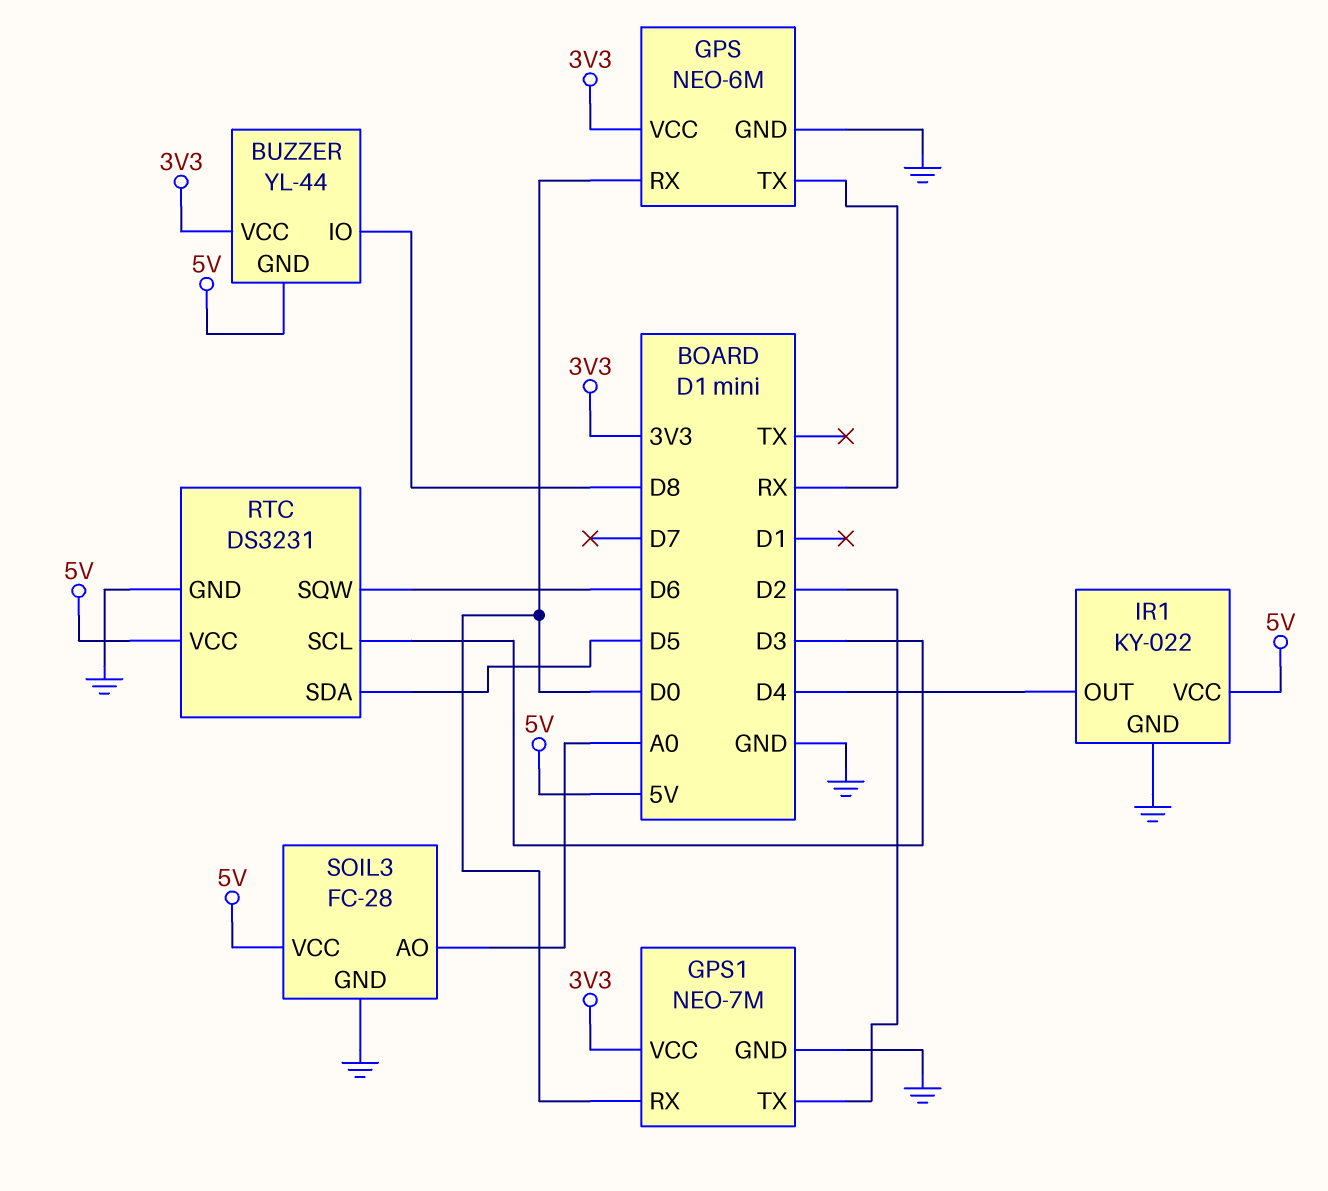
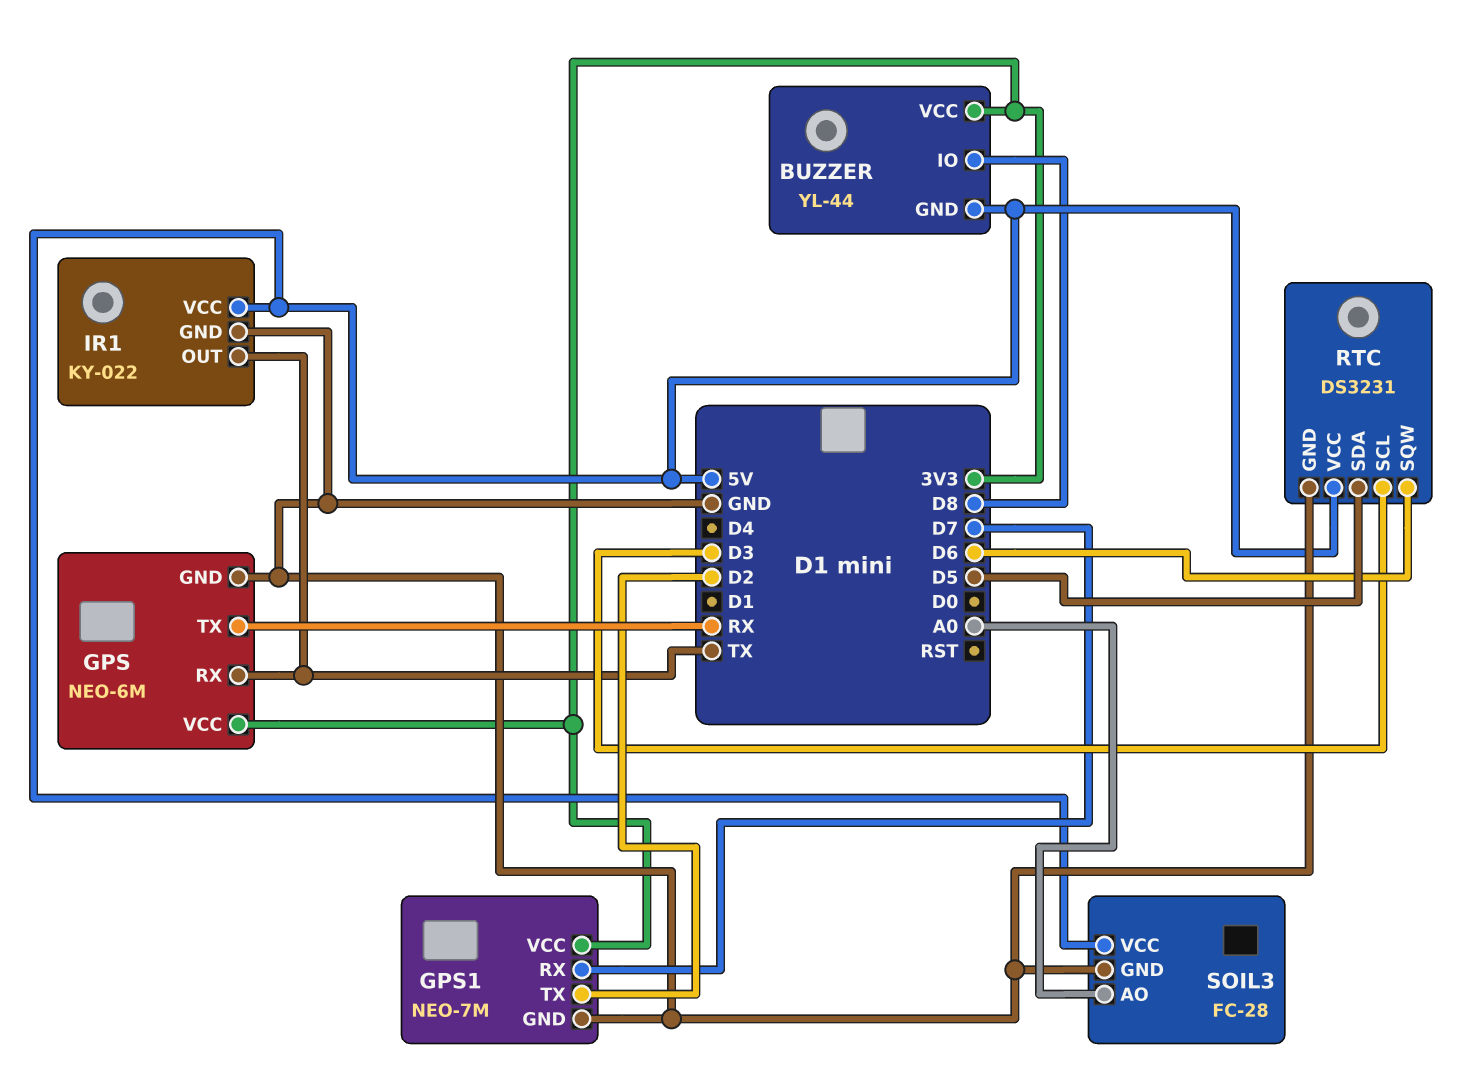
GPS pin RX: D0 -> TX
GPS1 pin RX: D0 -> D7
IR1 pin OUT: D4 -> TX

